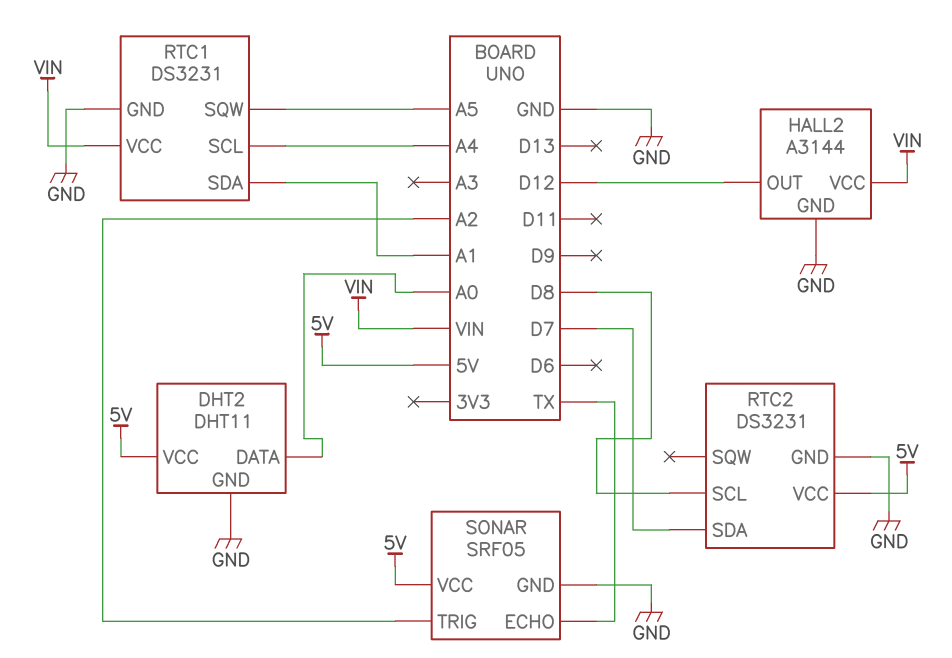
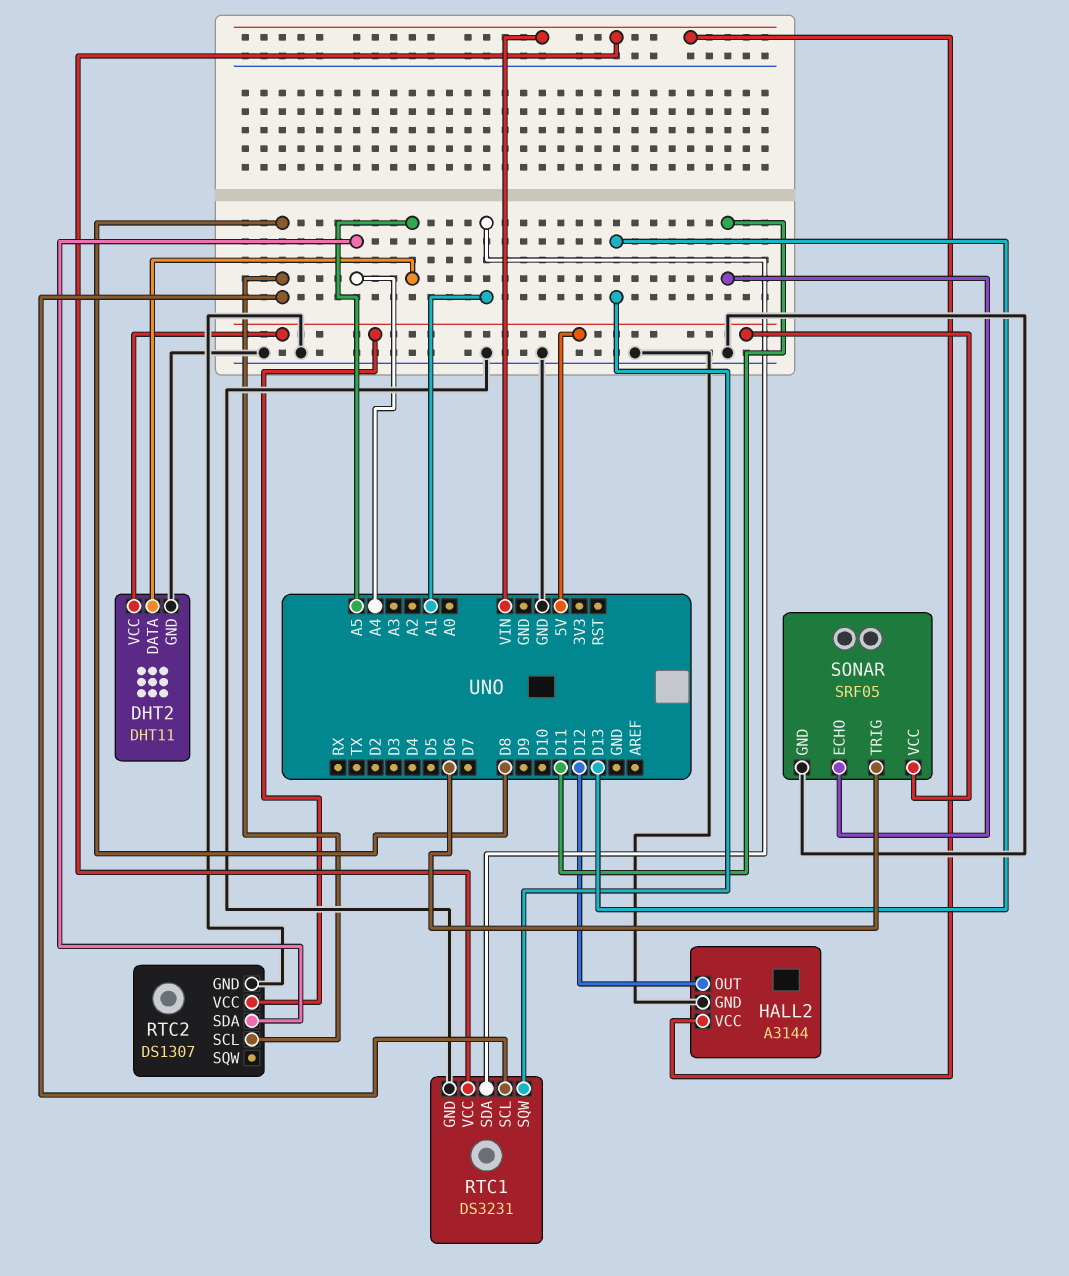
DHT2 pin DATA: A0 -> A5
RTC1 pin SCL: A4 -> D8
RTC1 pin SQW: A5 -> D13
RTC2: DS3231 -> DS1307
RTC2 pin SDA: D7 -> A4
SONAR pin ECHO: TX -> D11
SONAR pin TRIG: A2 -> D6

